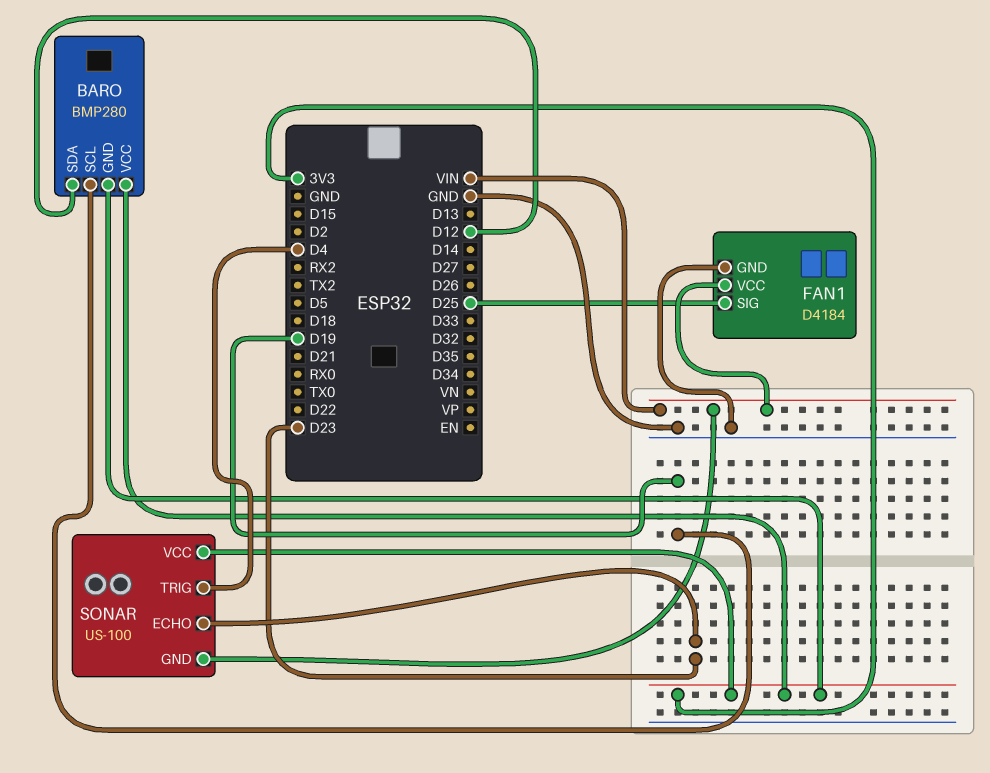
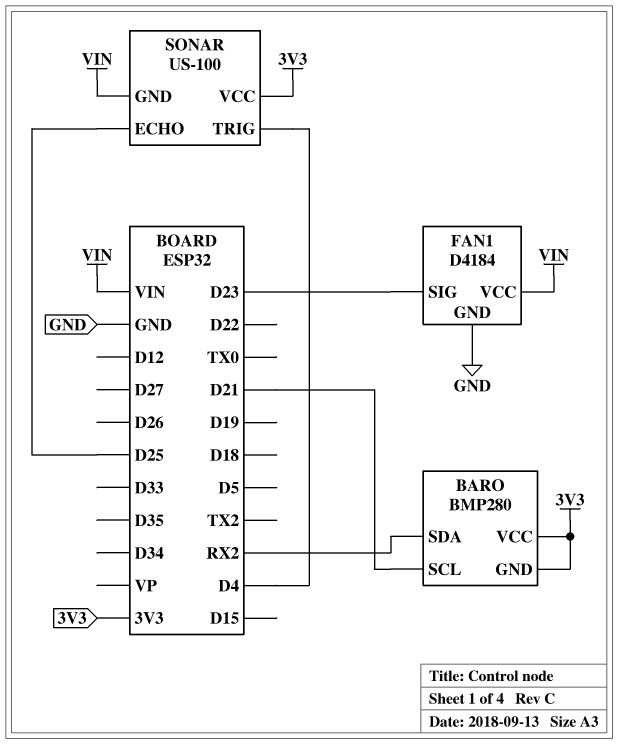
BARO pin SCL: D19 -> D21
BARO pin SDA: D12 -> RX2
FAN1 pin SIG: D25 -> D23
SONAR pin ECHO: D23 -> D25

